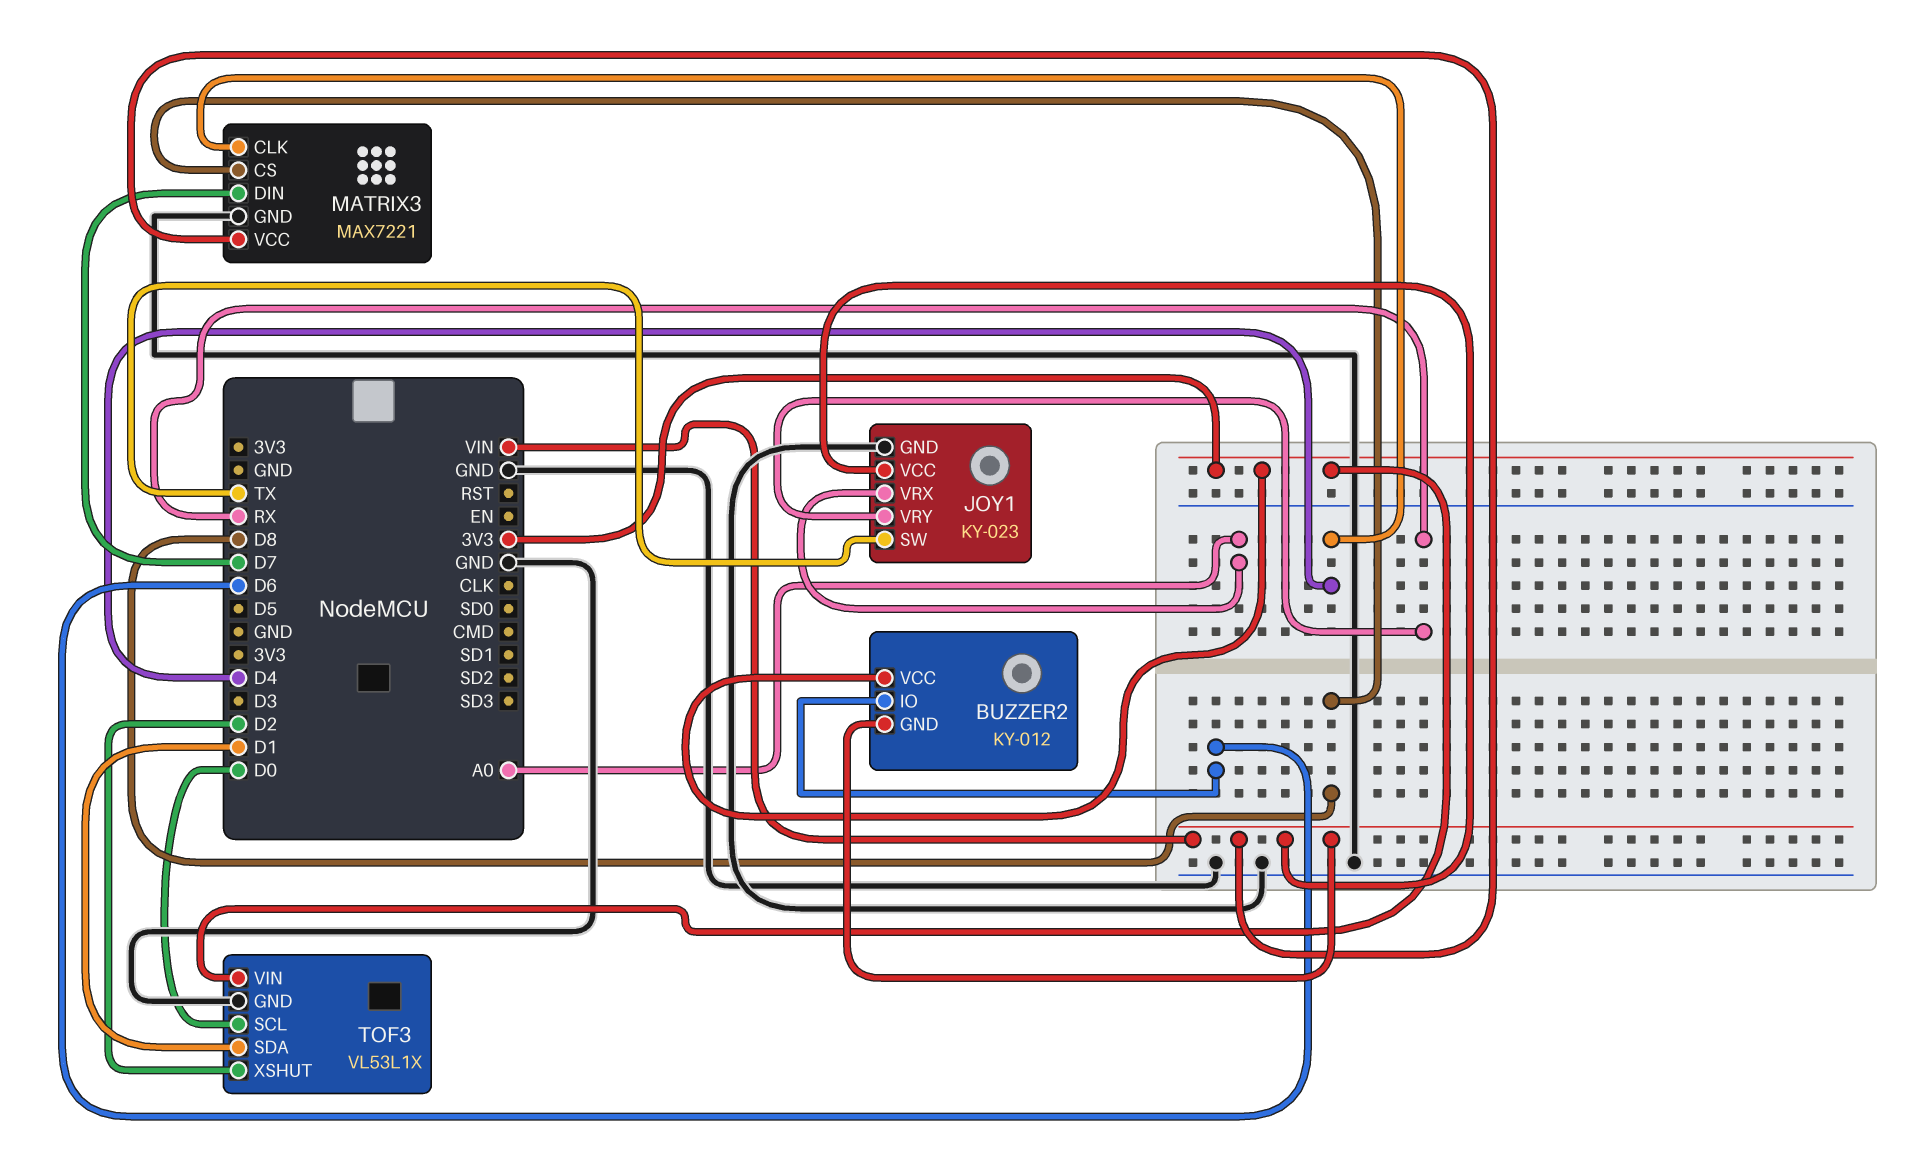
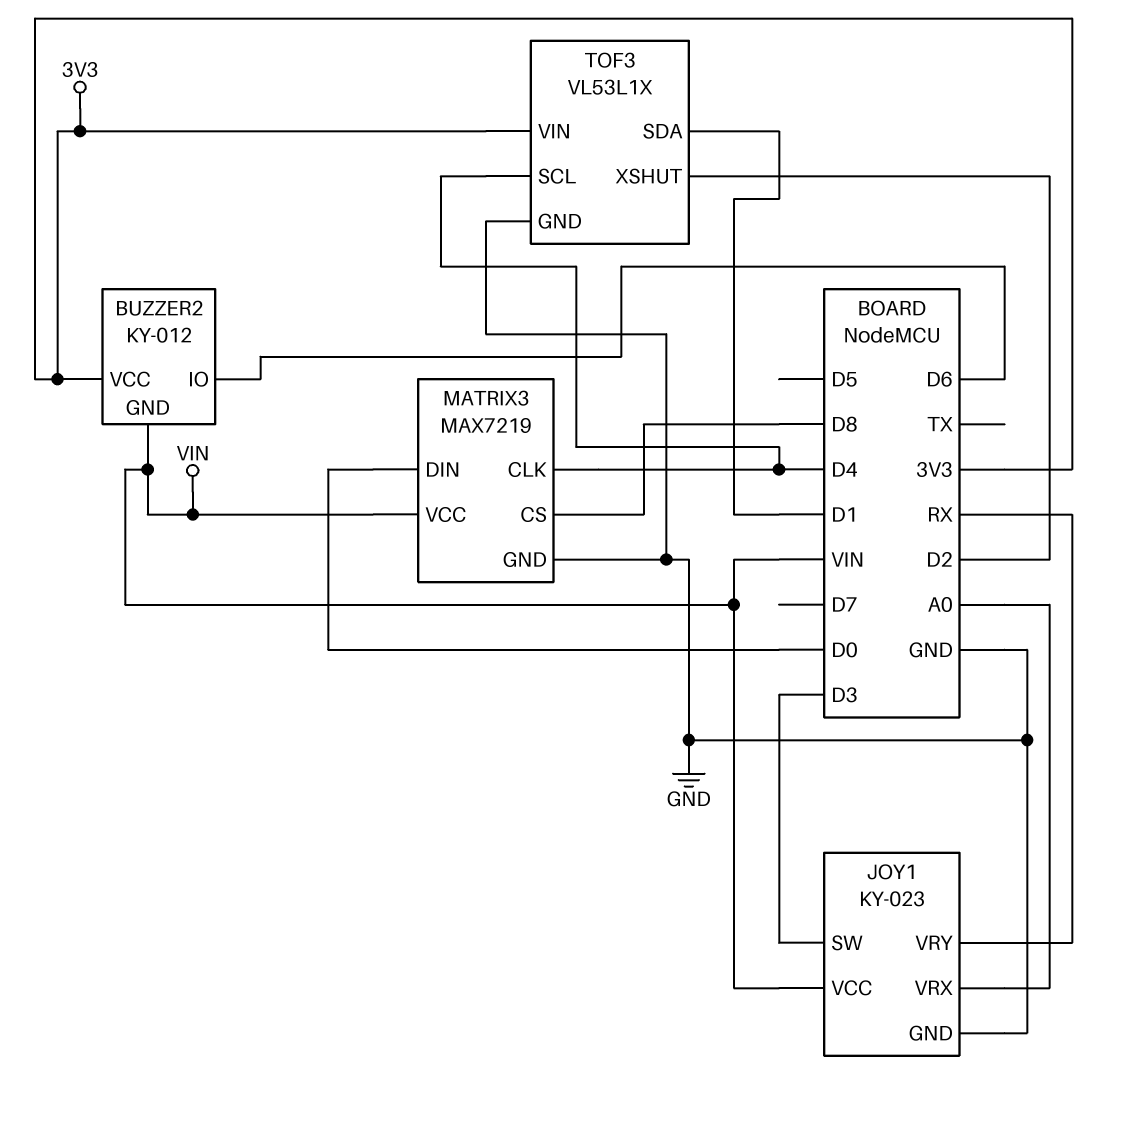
JOY1 pin SW: TX -> D3
MATRIX3: MAX7221 -> MAX7219
MATRIX3 pin DIN: D7 -> D0
TOF3 pin SCL: D0 -> D4

